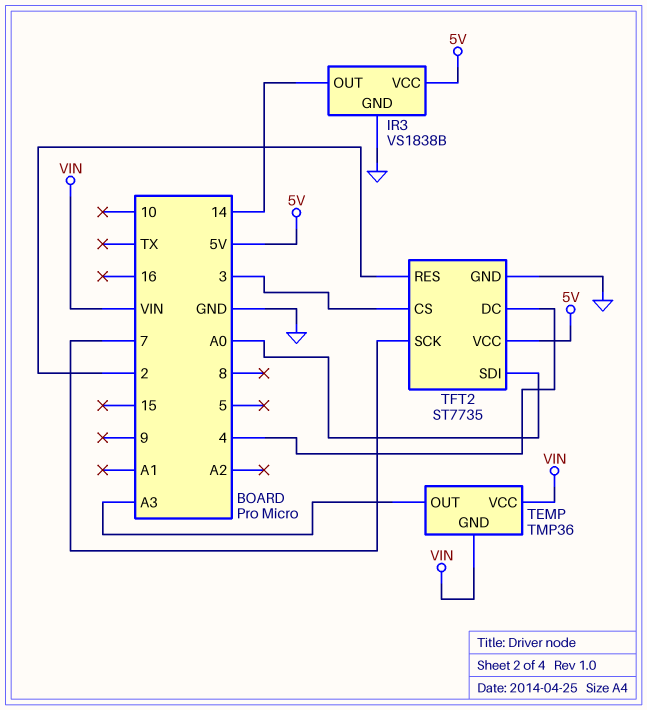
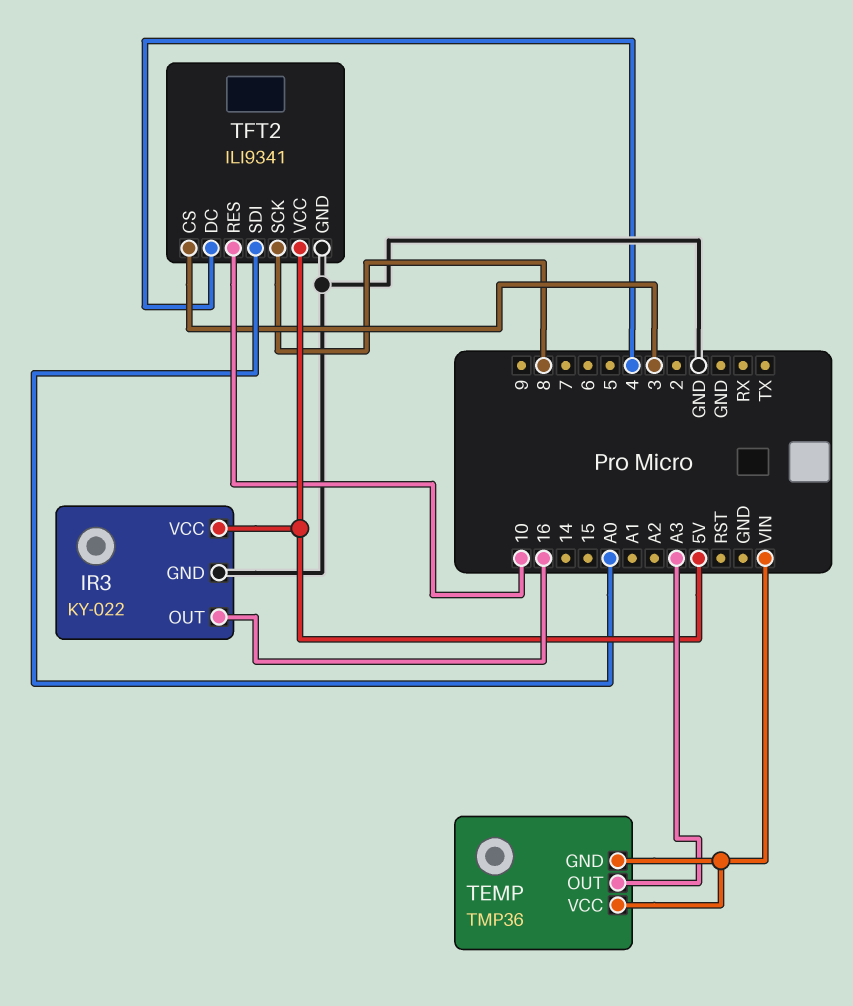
IR3: VS1838B -> KY-022
IR3 pin OUT: 14 -> 16
TFT2: ST7735 -> ILI9341
TFT2 pin RES: 2 -> 10
TFT2 pin SCK: 7 -> 8

